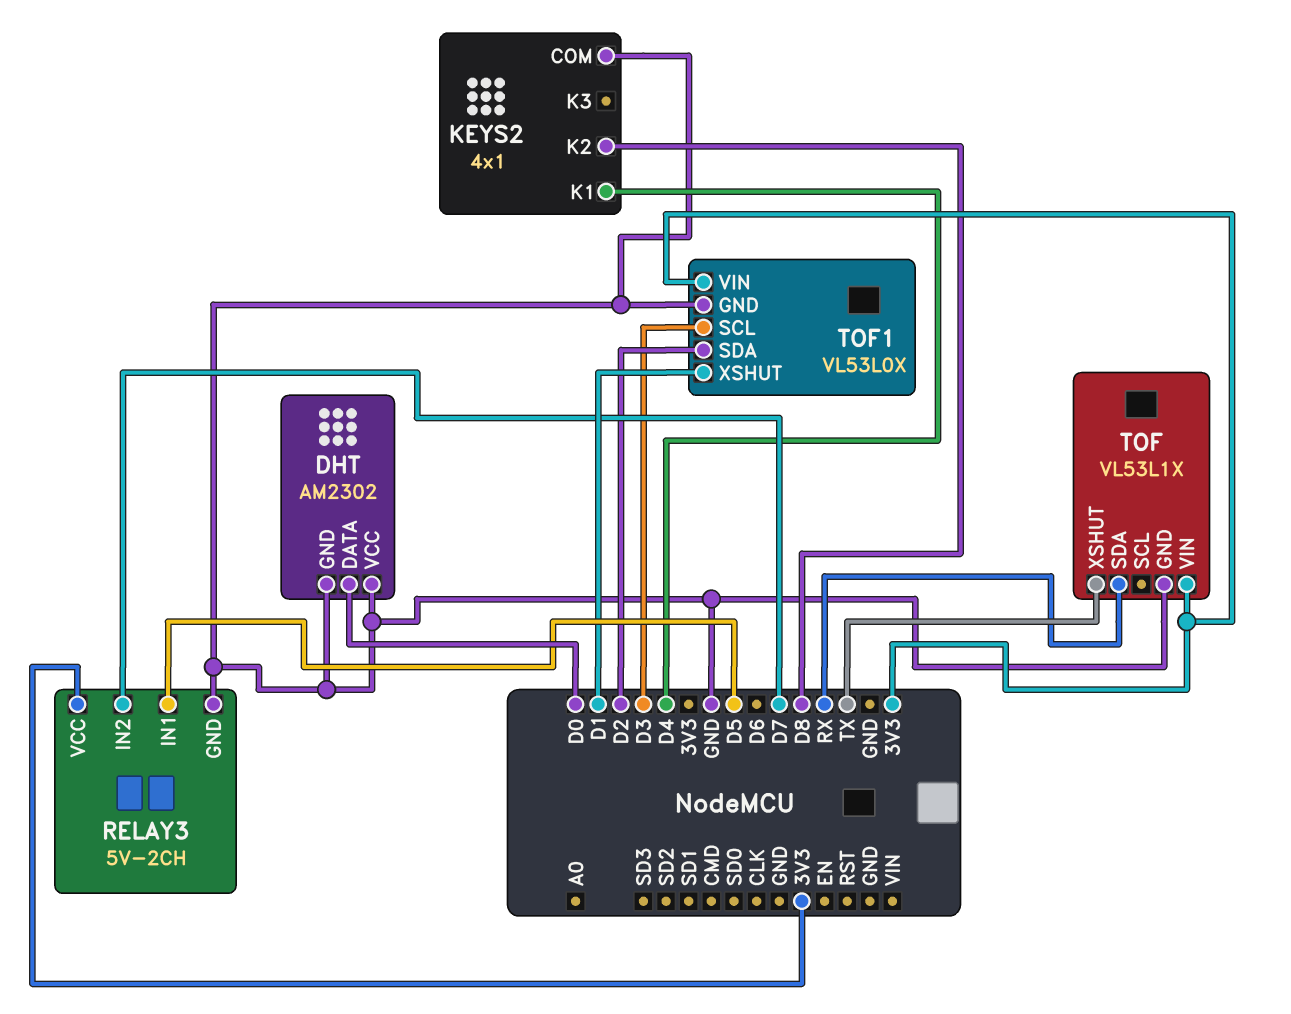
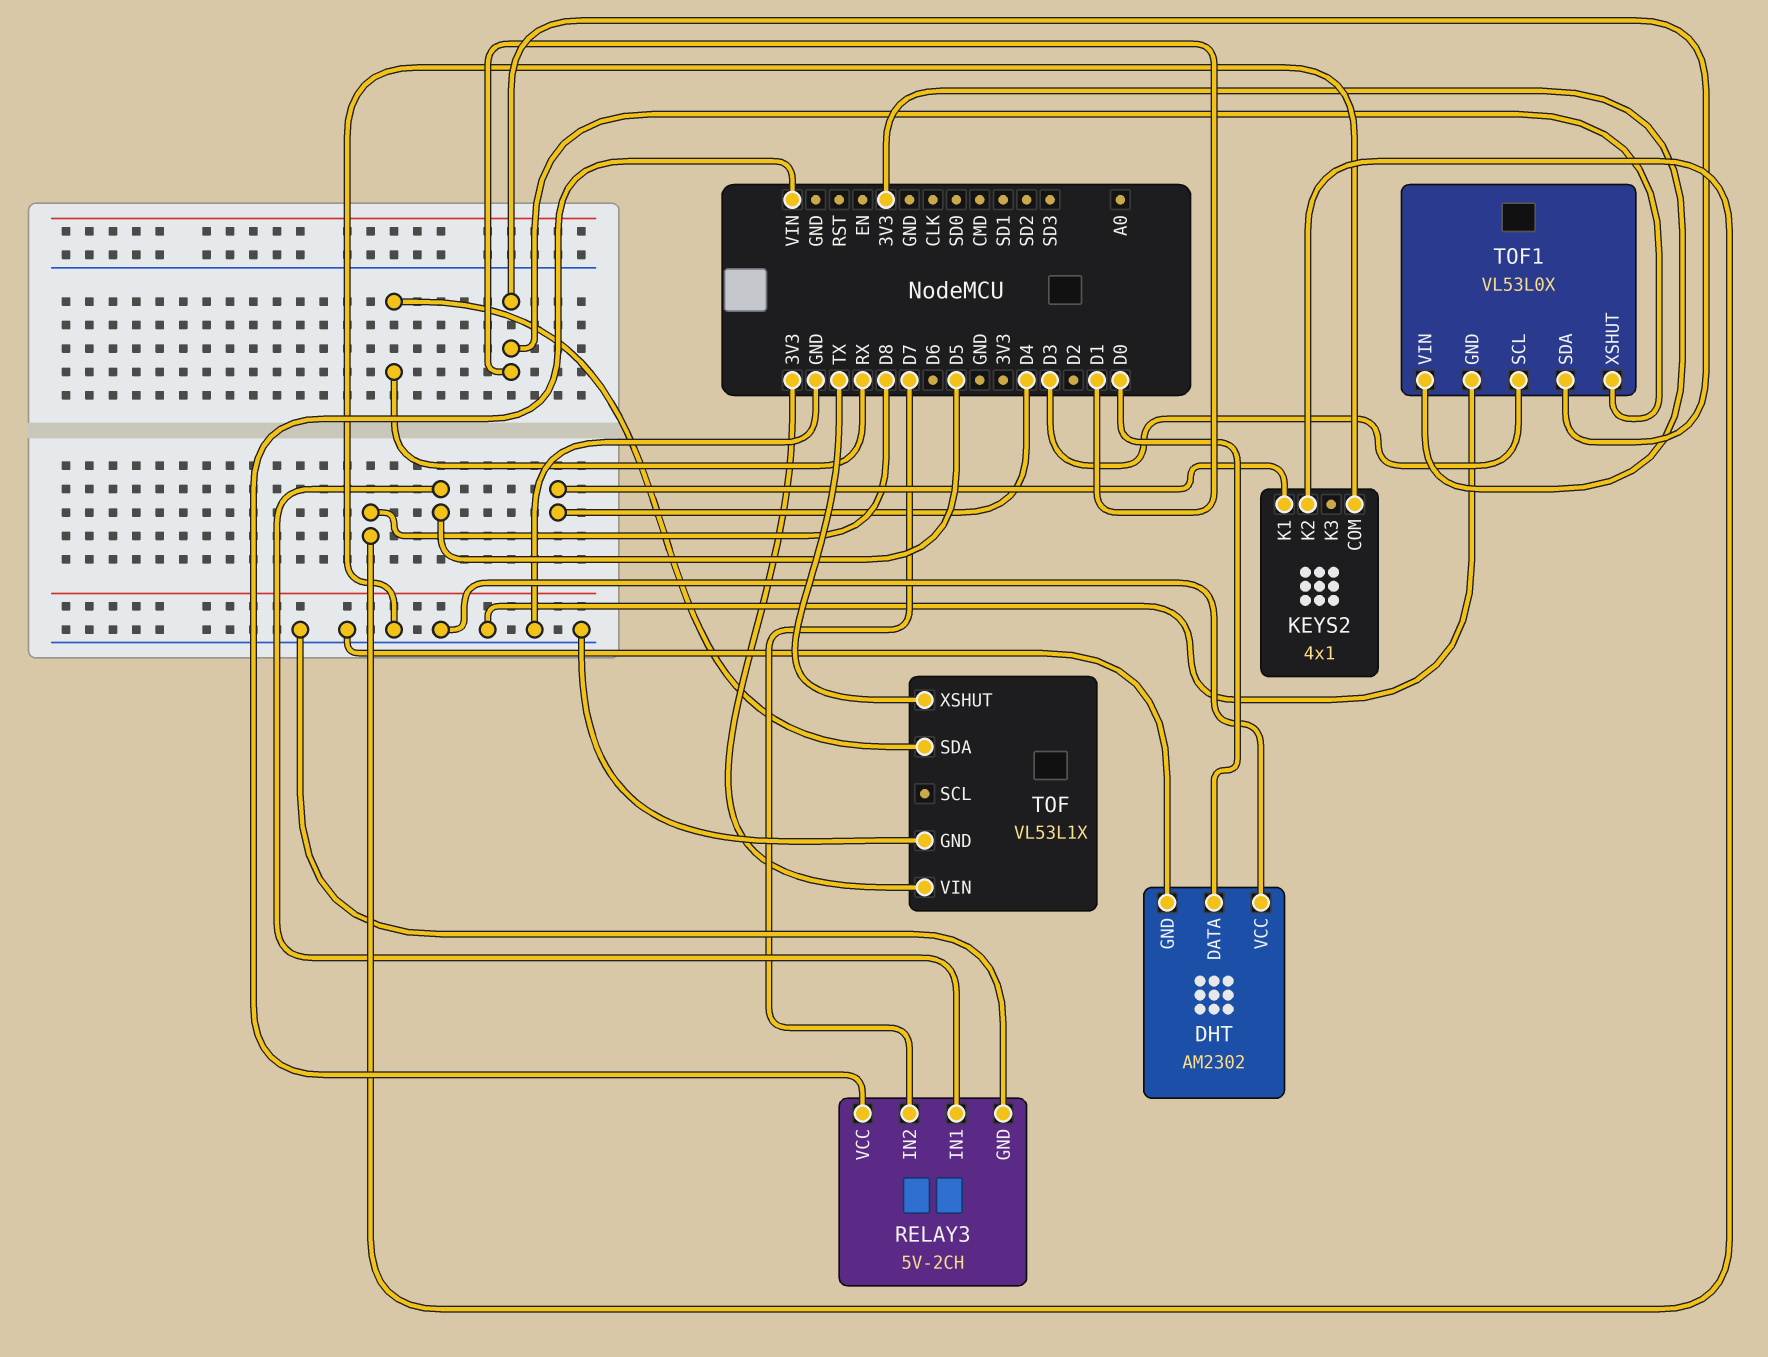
RELAY3 pin VCC: 3V3 -> VIN
TOF1 pin SDA: D2 -> D1

